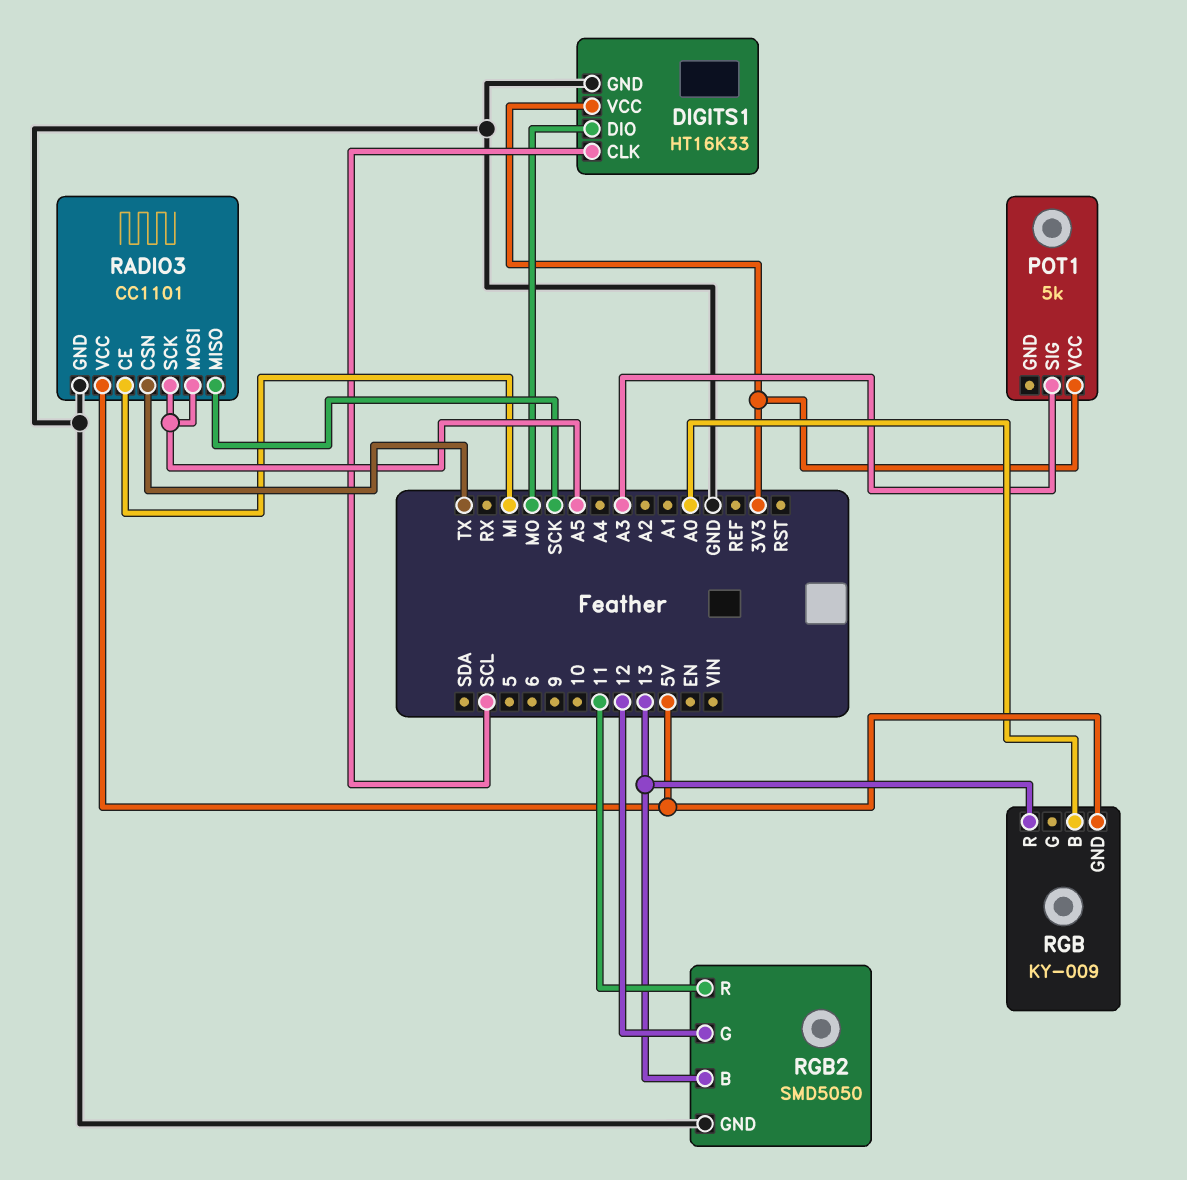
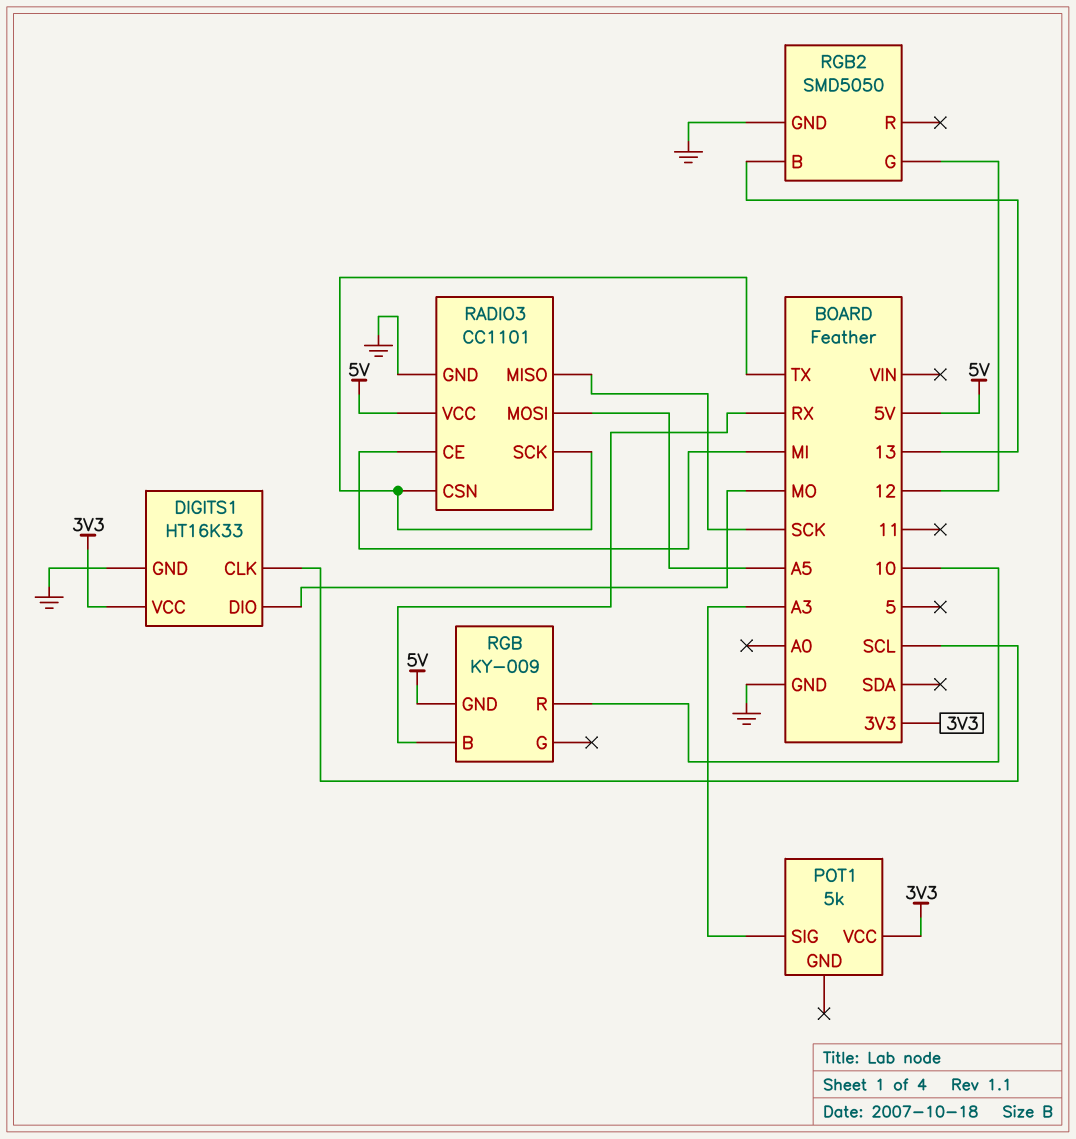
RADIO3 pin SCK: A5 -> TX
RGB pin B: A0 -> RX
RGB pin R: 13 -> 10
RGB2 pin R: 11 -> none

